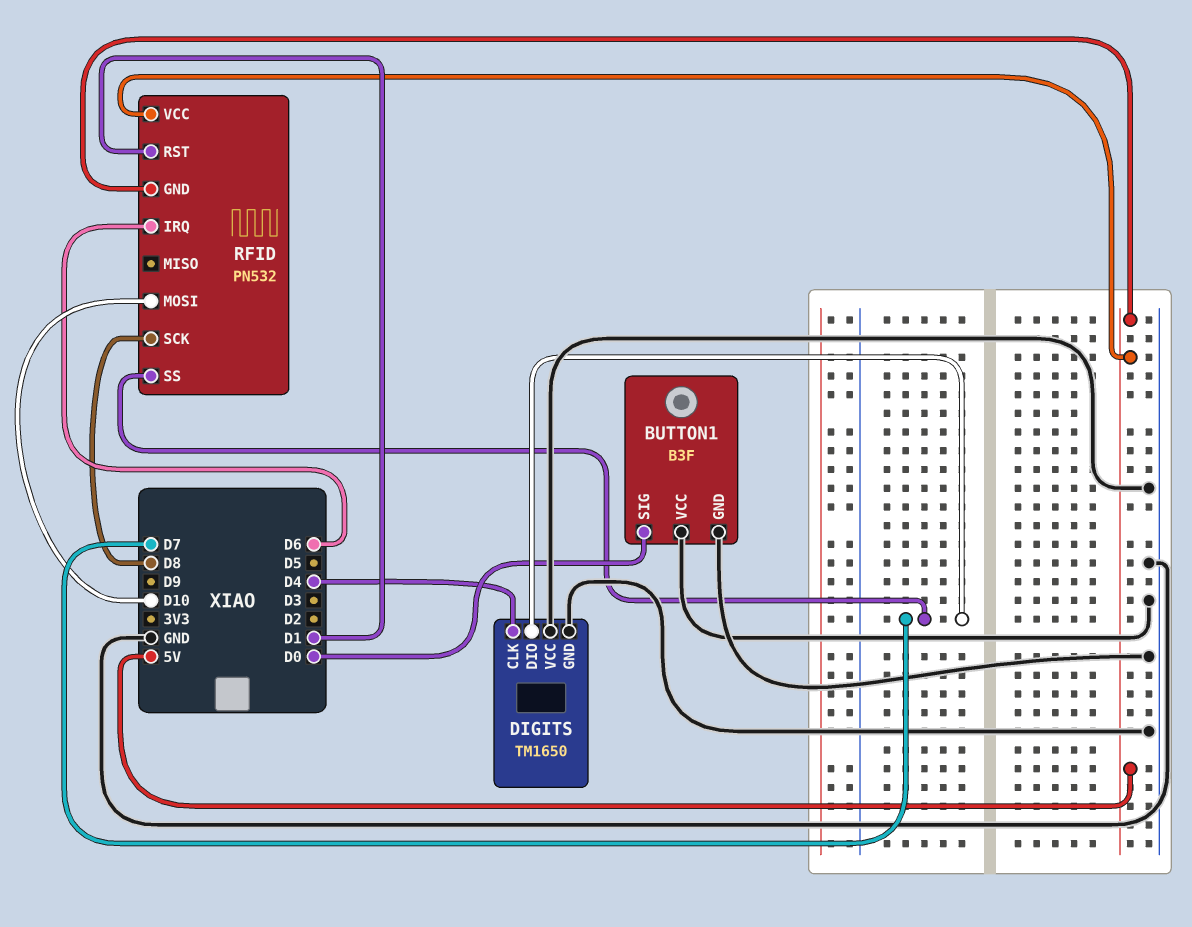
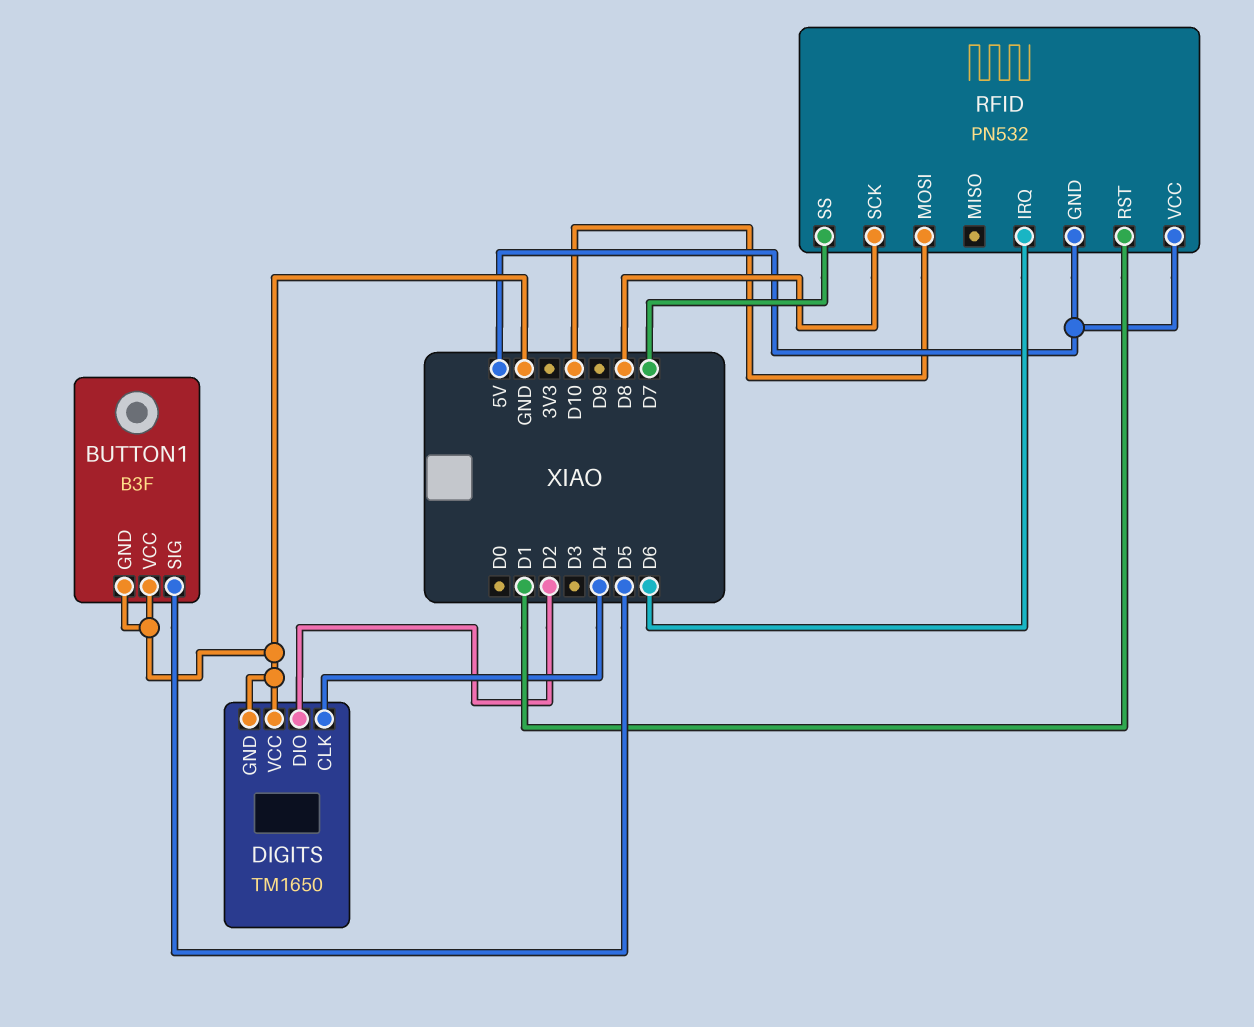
BUTTON1 pin SIG: D0 -> D5
DIGITS pin DIO: D7 -> D2

